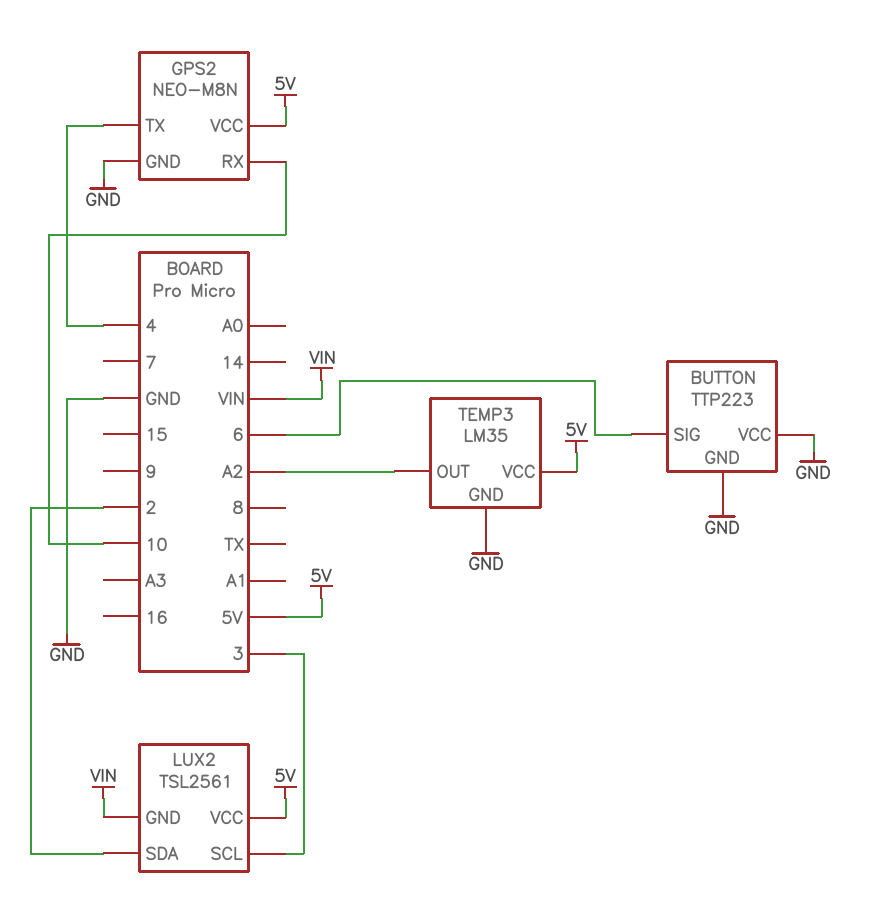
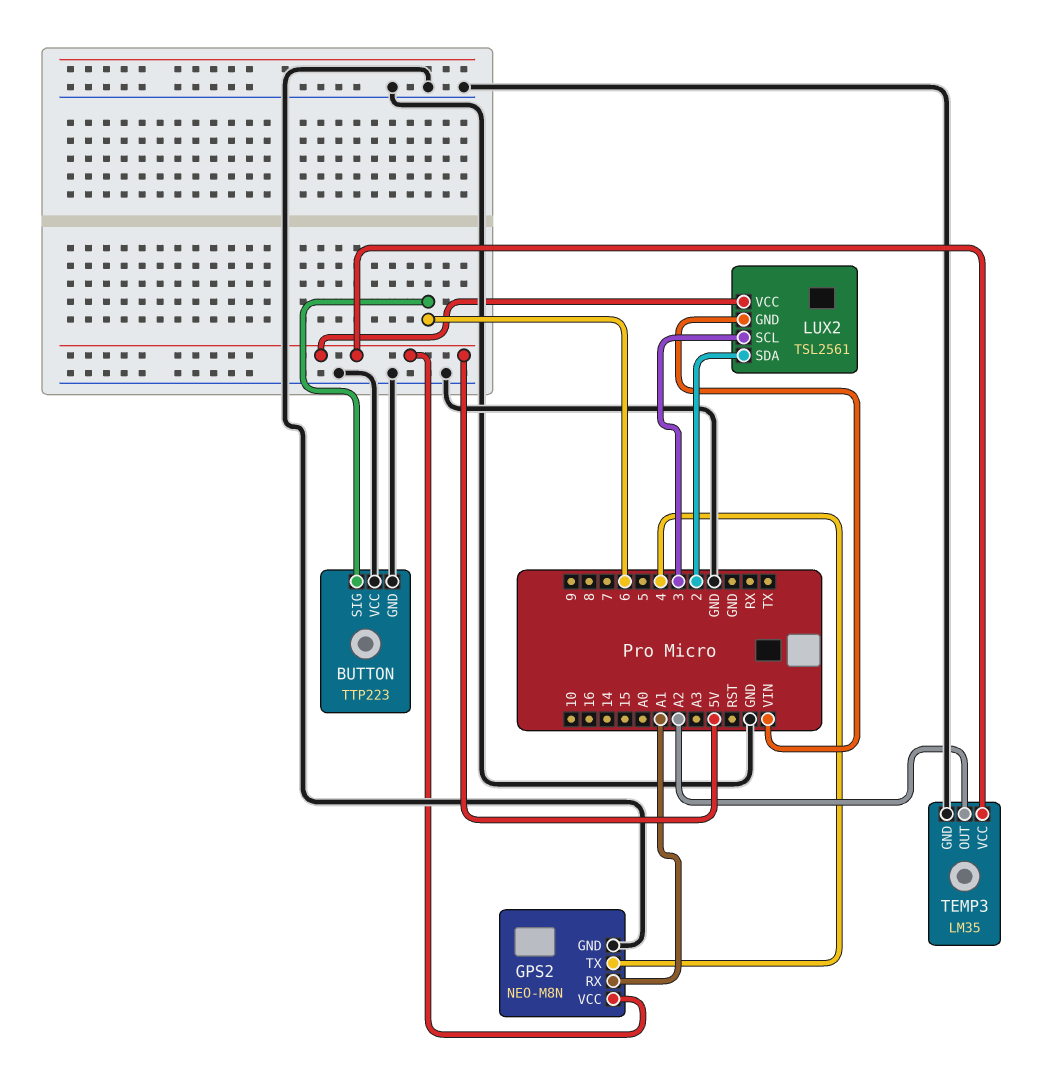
GPS2 pin RX: 10 -> A1

